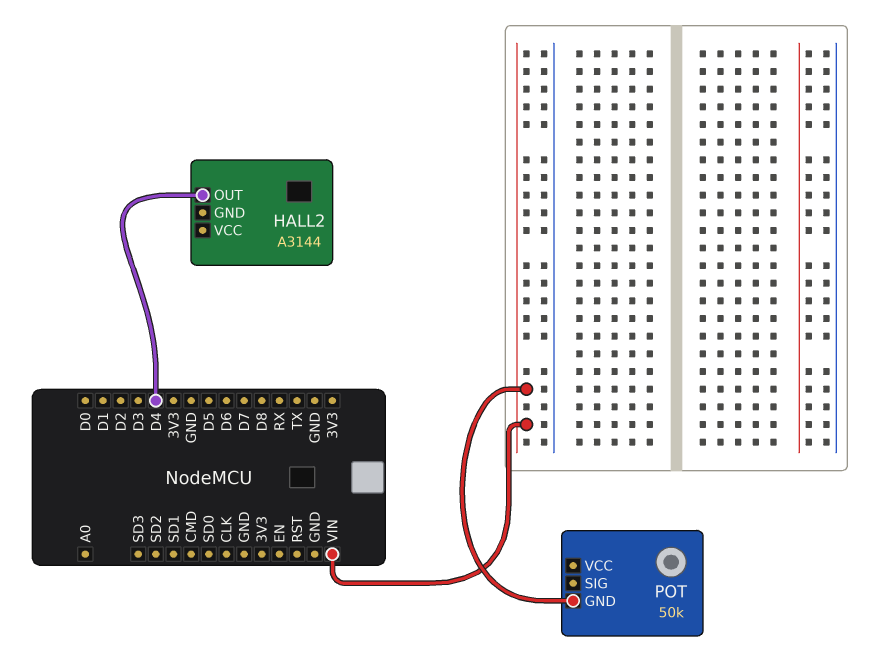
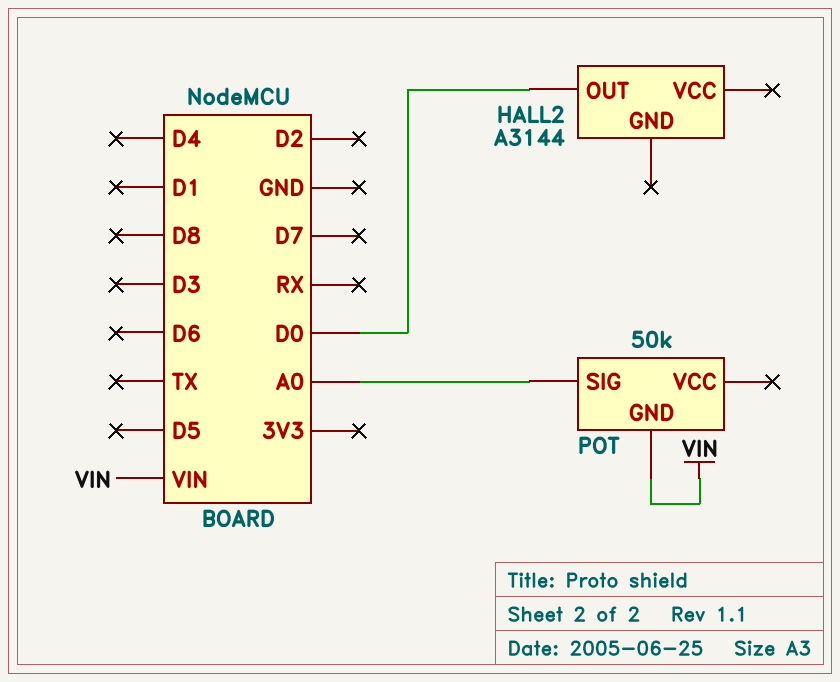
HALL2 pin OUT: D4 -> D0
POT pin SIG: none -> A0

